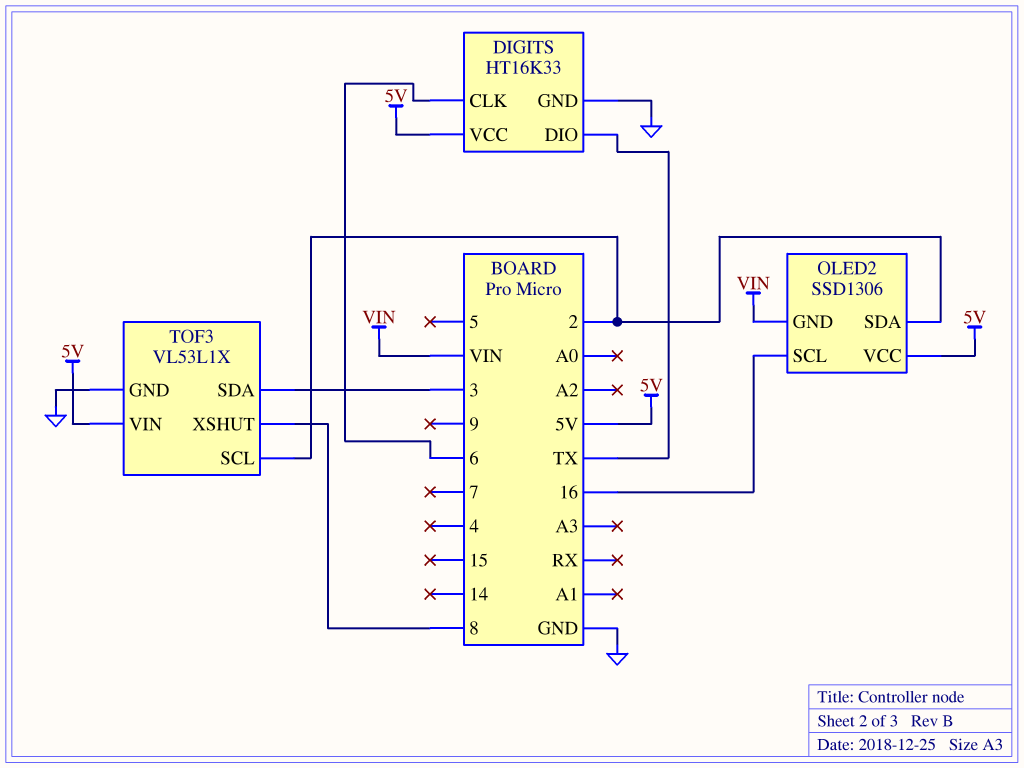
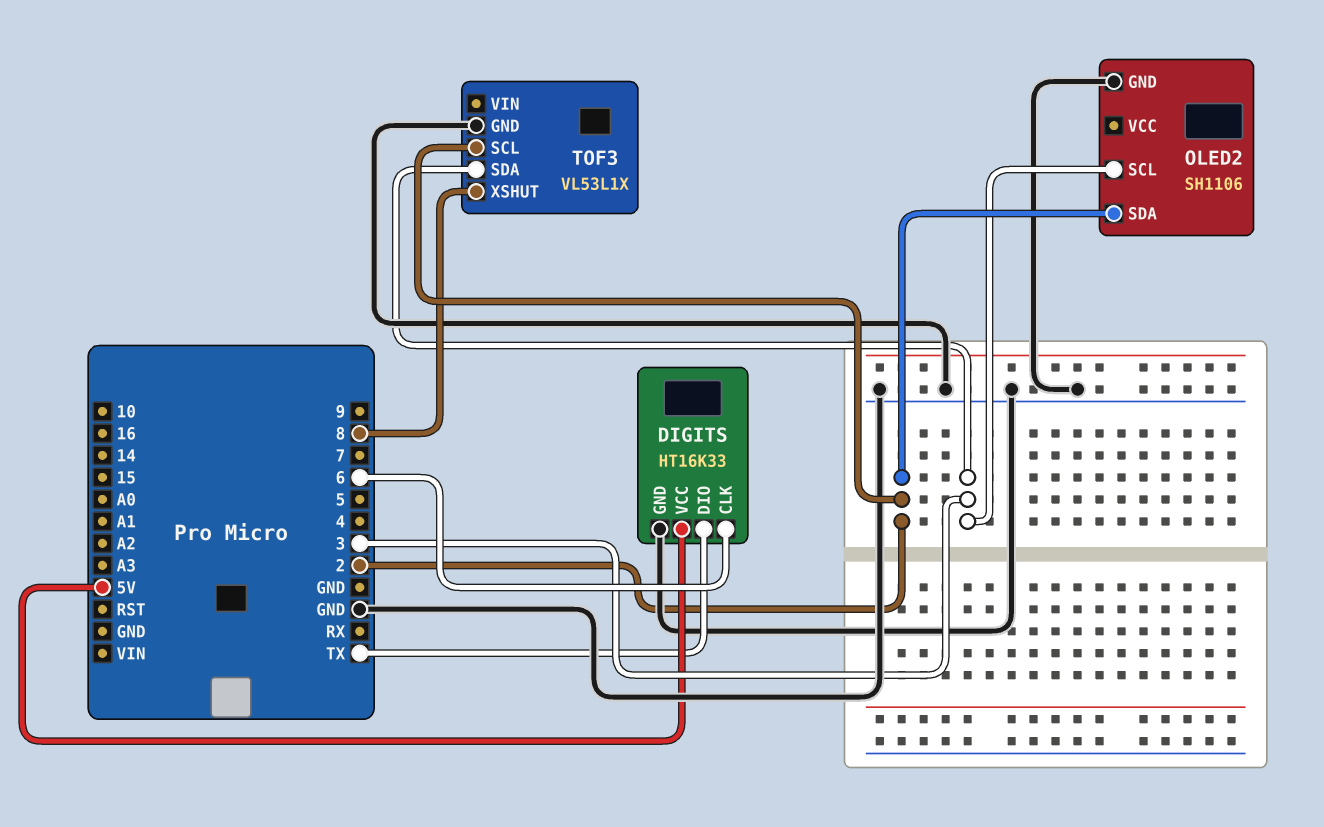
OLED2: SSD1306 -> SH1106
OLED2 pin GND: VIN -> GND
OLED2 pin SCL: 16 -> 3
OLED2 pin VCC: 5V -> none
TOF3 pin VIN: 5V -> none

